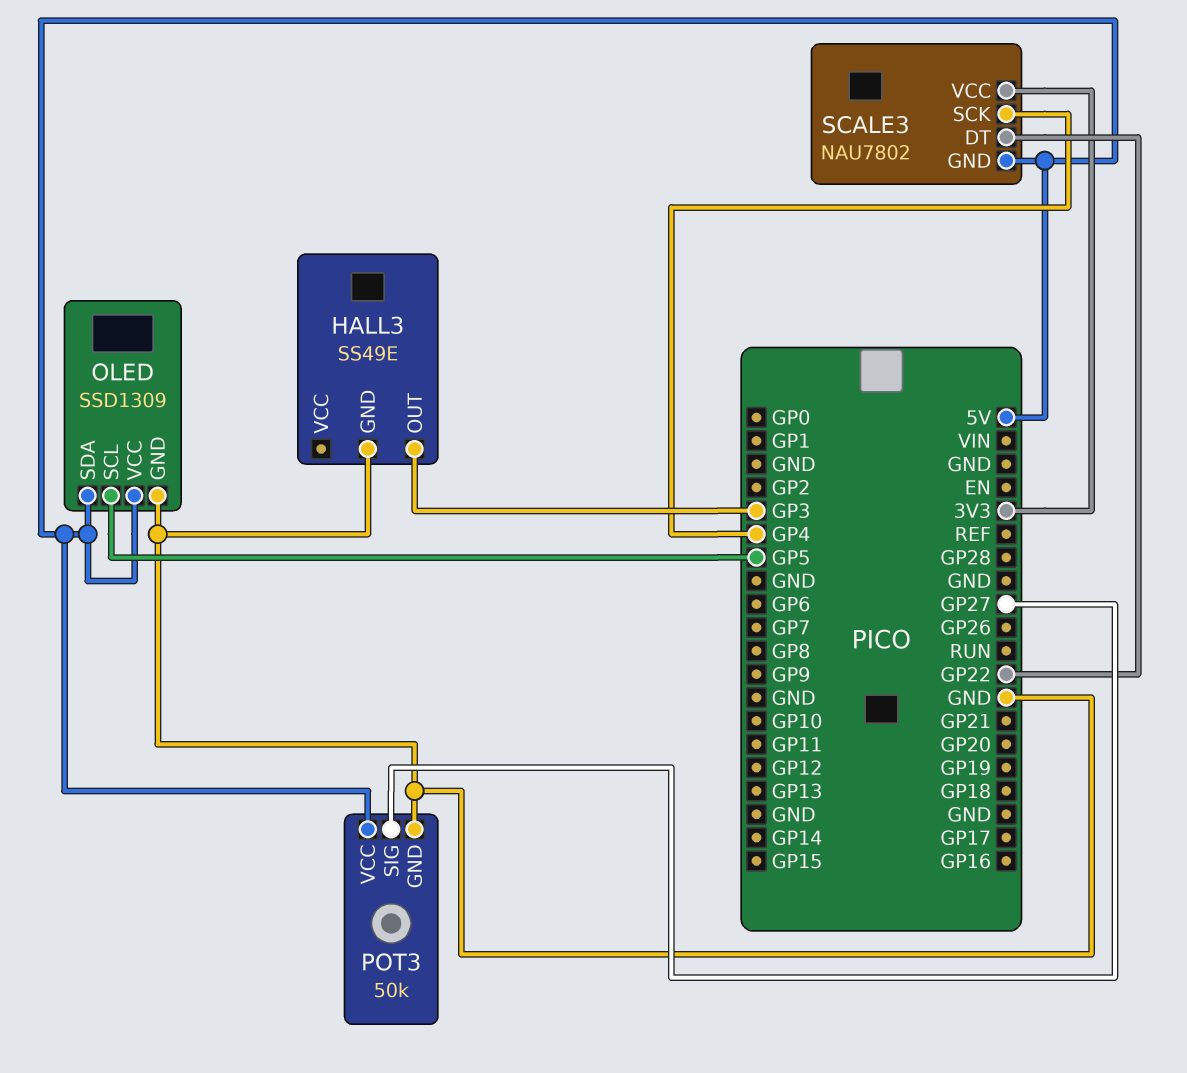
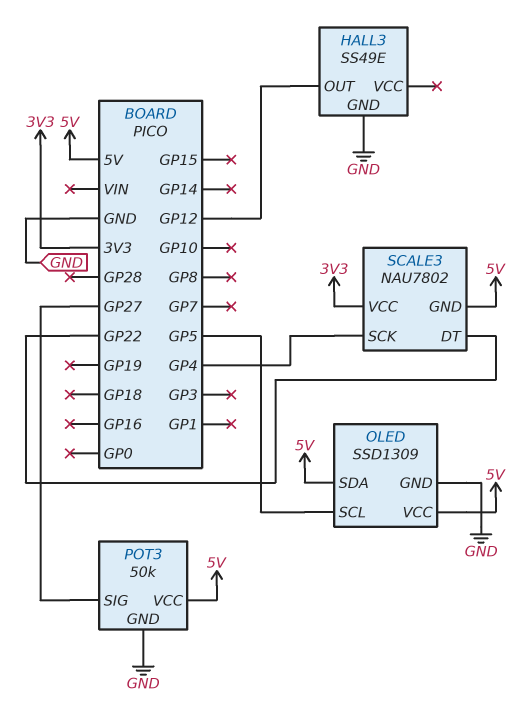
HALL3 pin OUT: GP3 -> GP12

